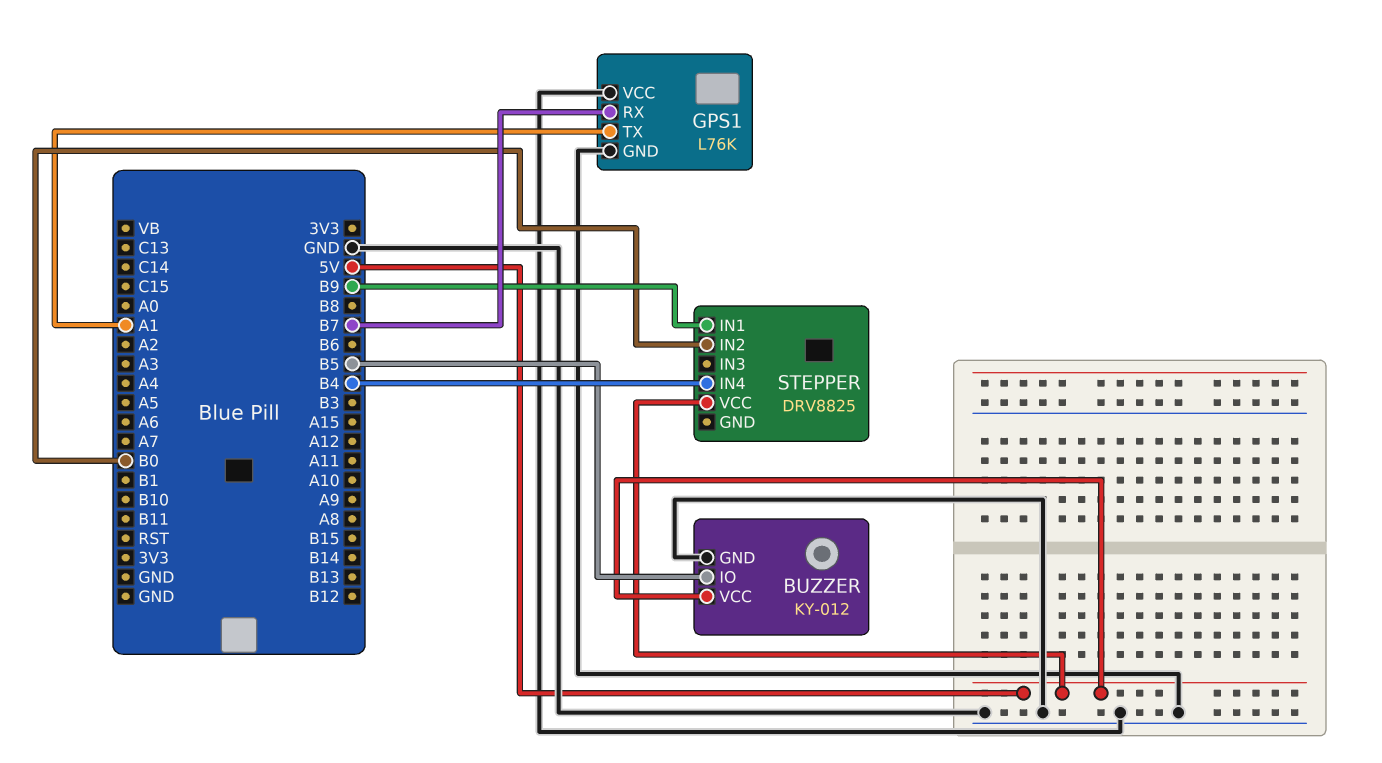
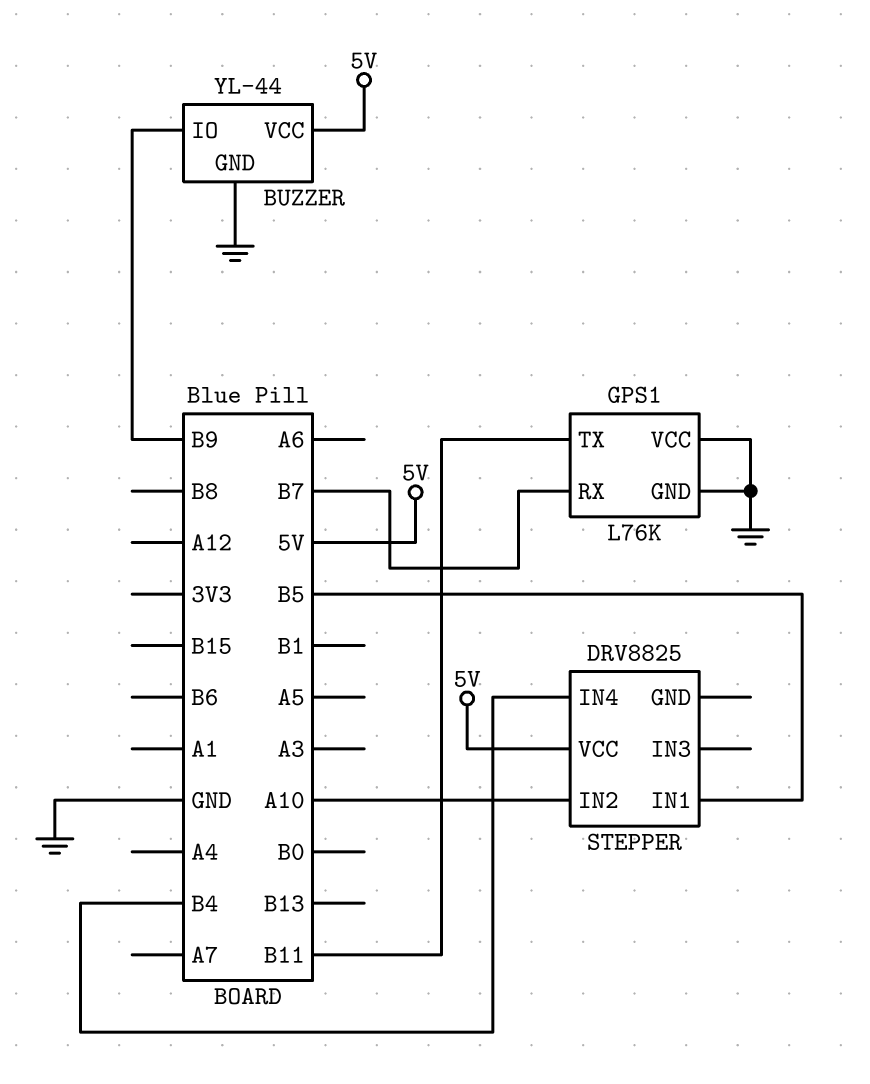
BUZZER: KY-012 -> YL-44
BUZZER pin IO: B5 -> B9
GPS1 pin TX: A1 -> B11
STEPPER pin IN1: B9 -> B5
STEPPER pin IN2: B0 -> A10

